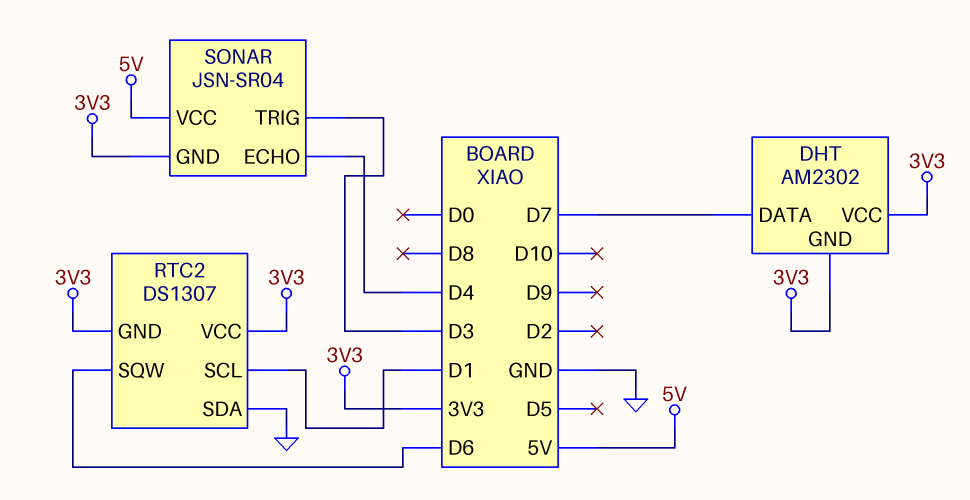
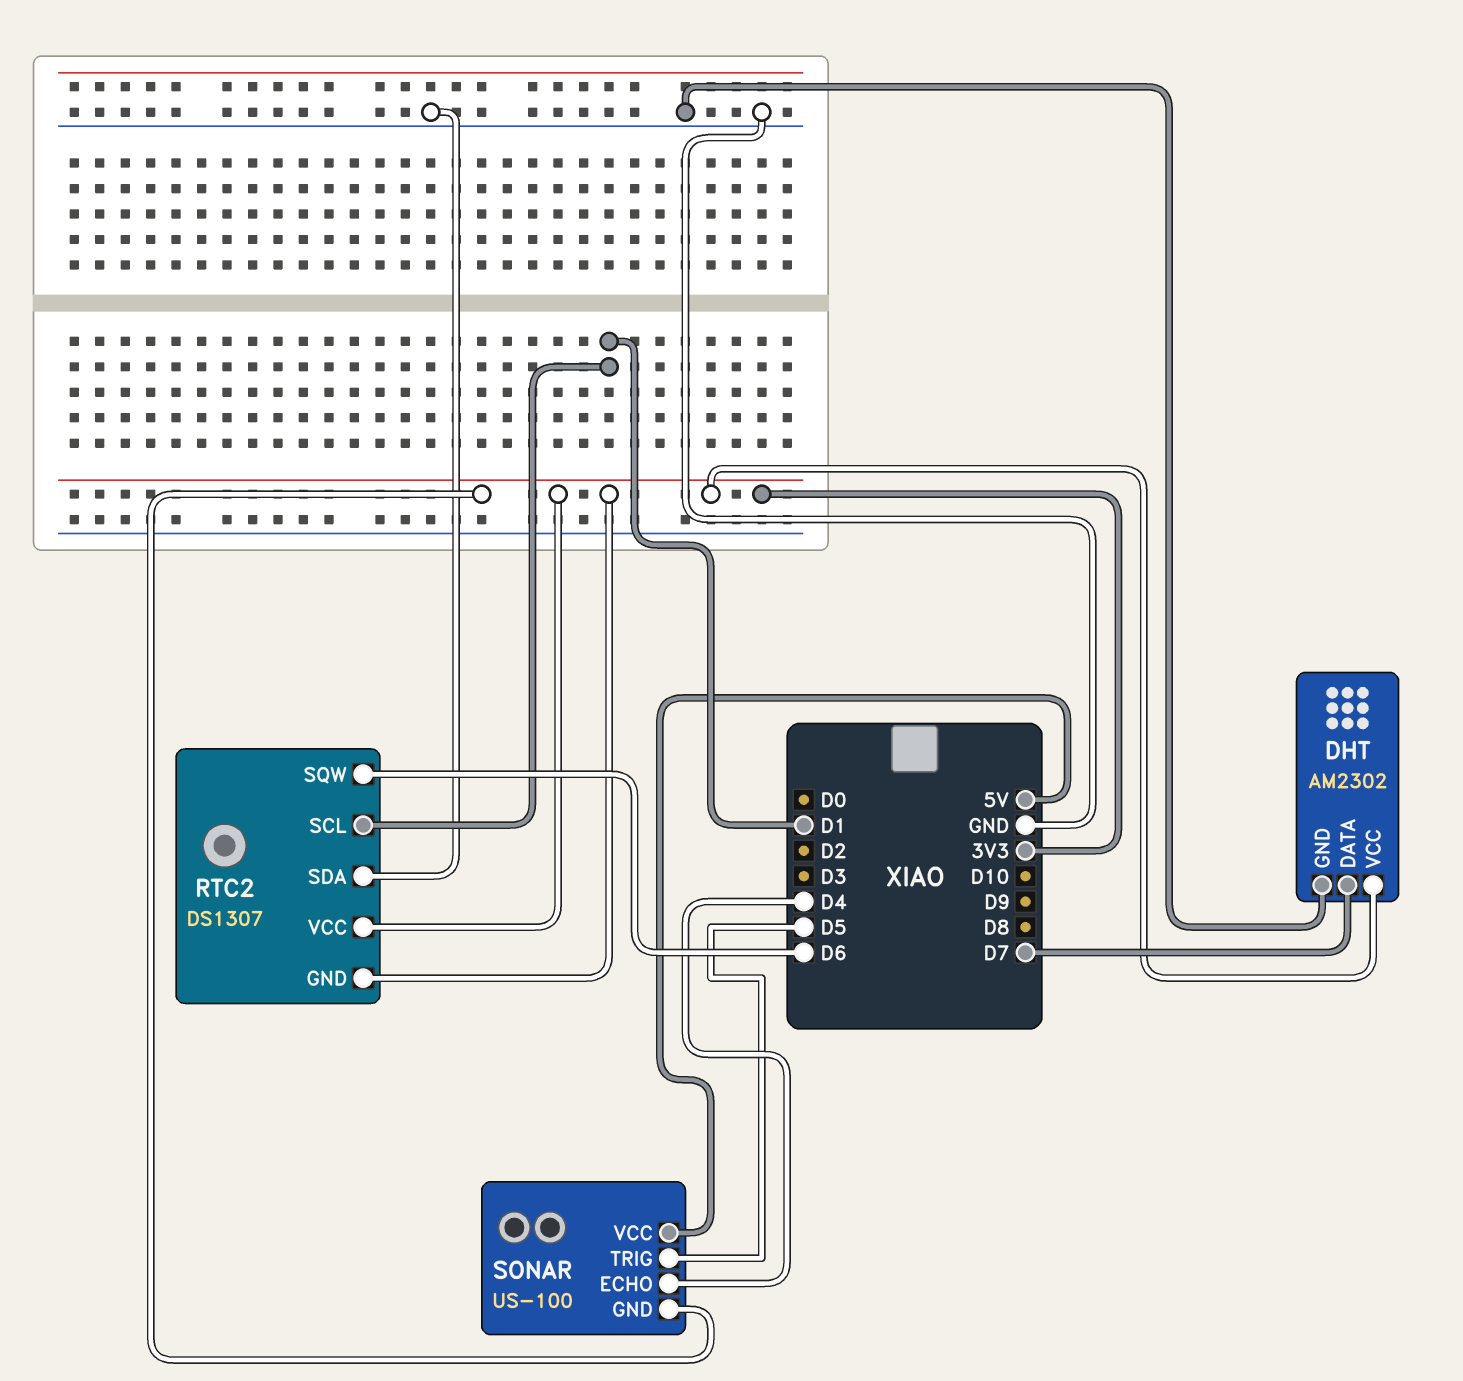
DHT pin GND: 3V3 -> GND
SONAR: JSN-SR04 -> US-100
SONAR pin TRIG: D3 -> D5

